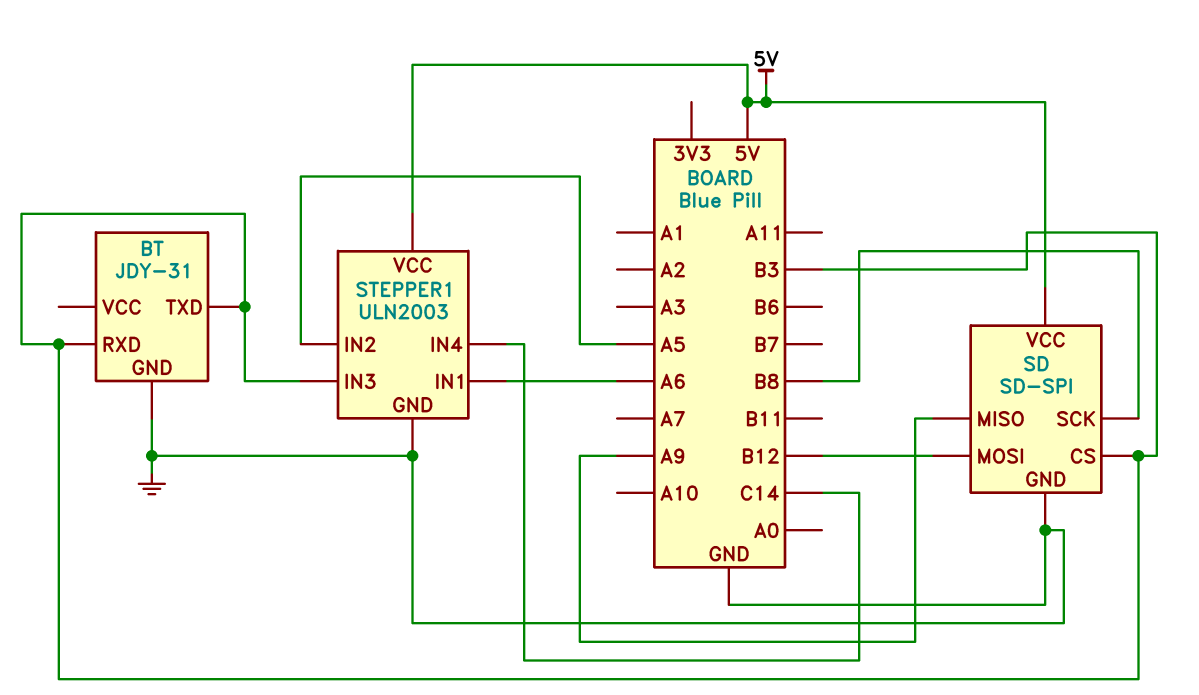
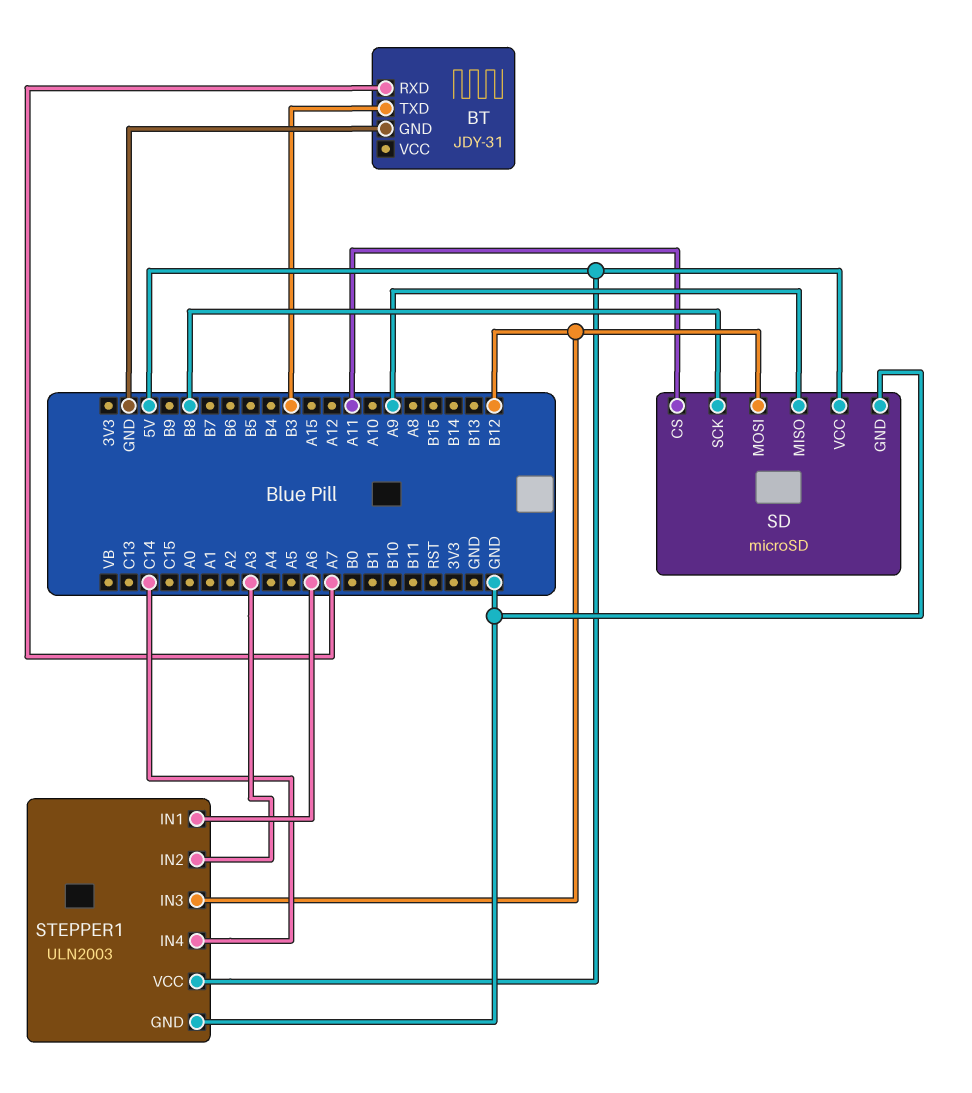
BT pin RXD: B3 -> A7
SD: SD-SPI -> microSD
SD pin CS: B3 -> A11
STEPPER1 pin IN2: A5 -> A3
STEPPER1 pin IN3: B3 -> B12

